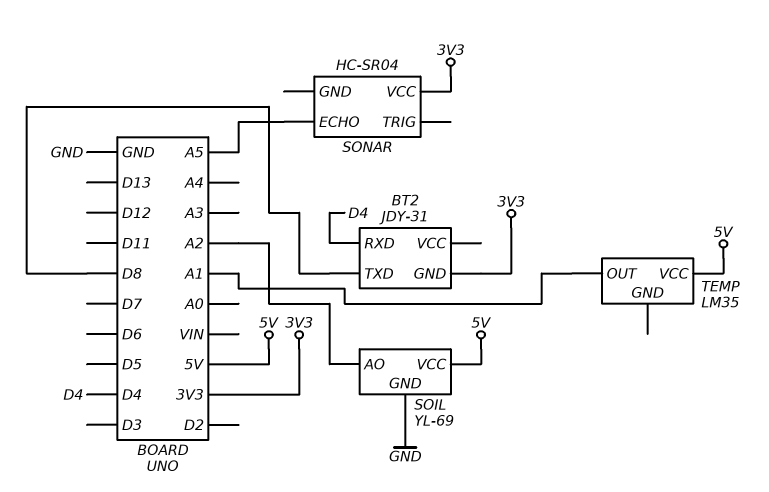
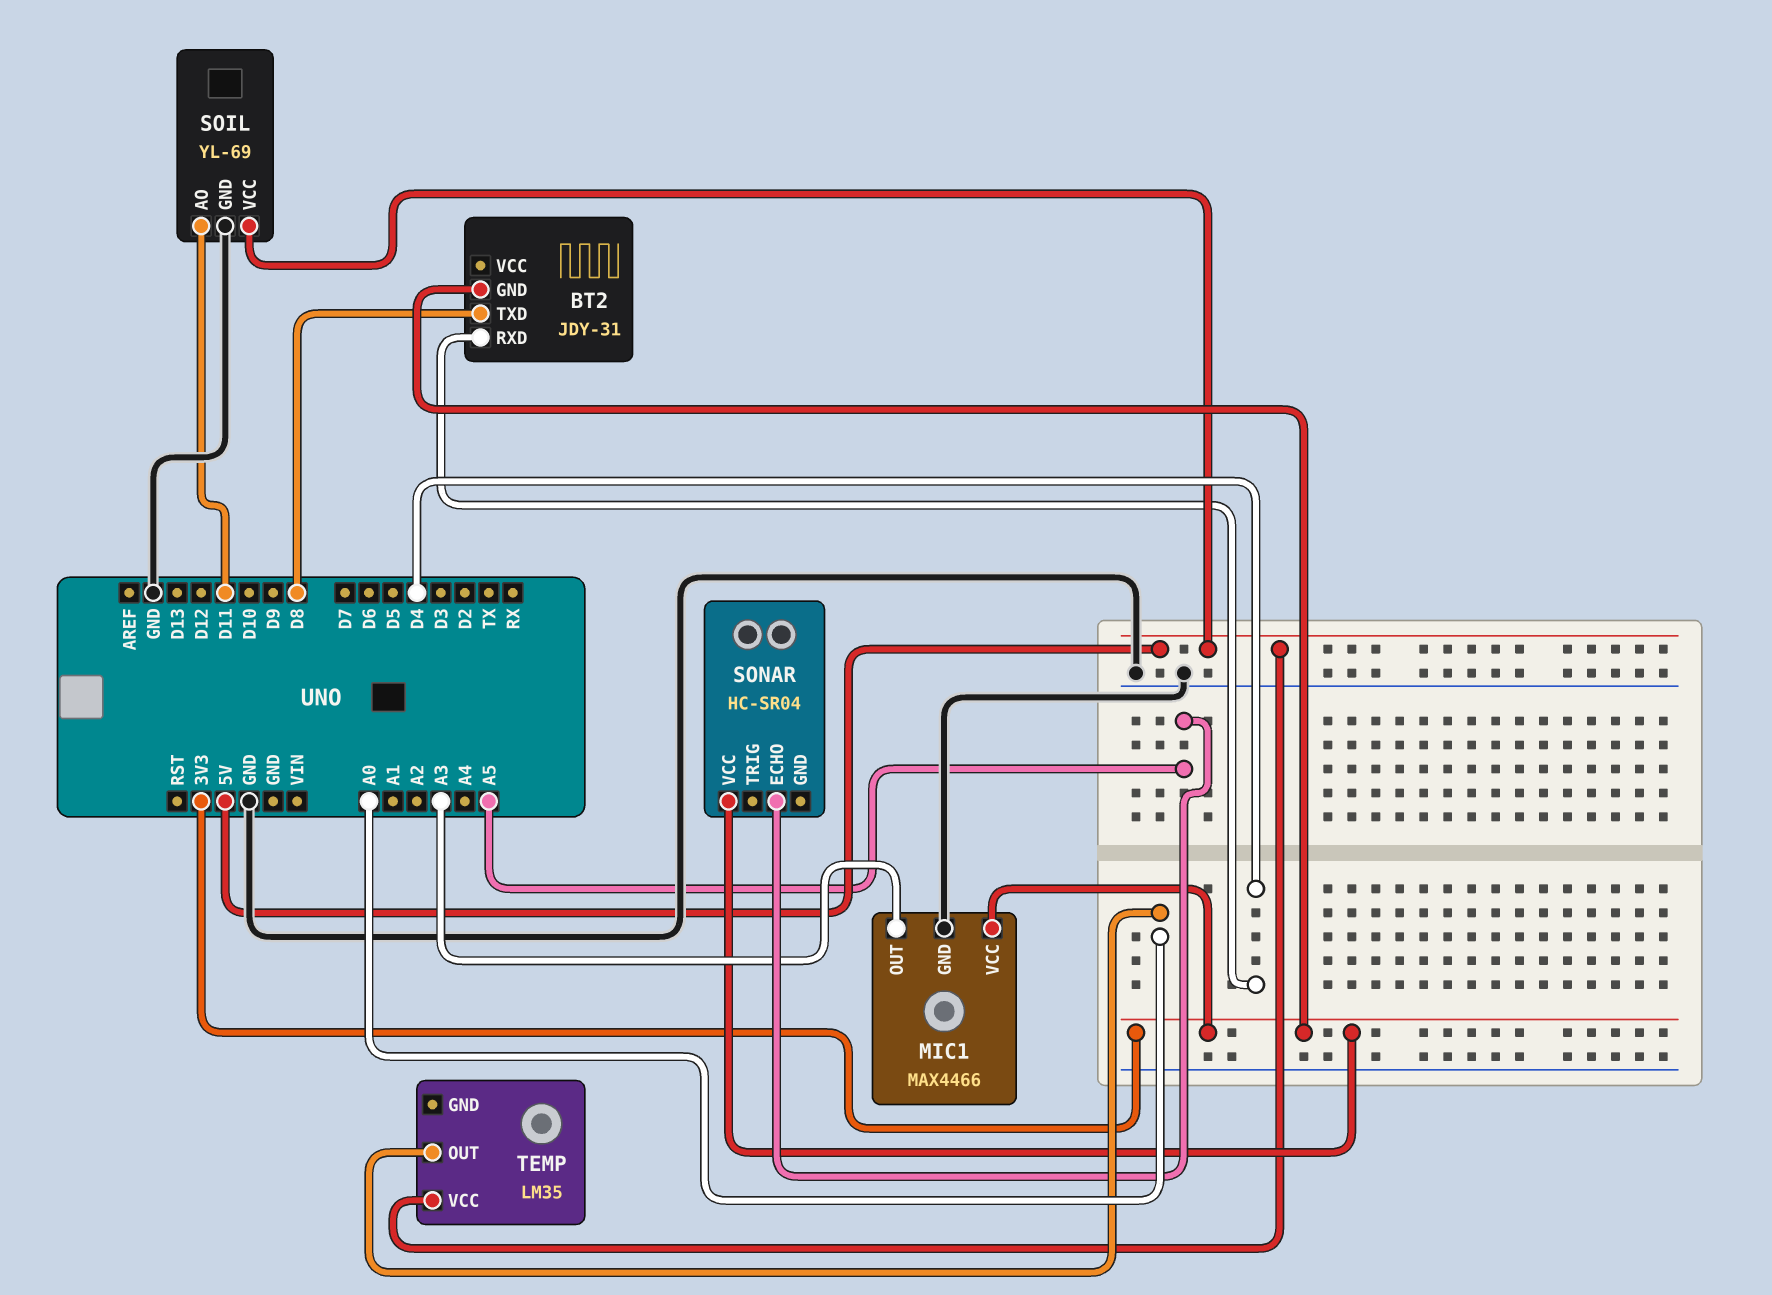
MIC1: none -> MAX4466
MIC1 pin GND: none -> GND
MIC1 pin OUT: none -> A3
MIC1 pin VCC: none -> 3V3
SOIL pin AO: A2 -> D11
TEMP pin OUT: A1 -> A0

